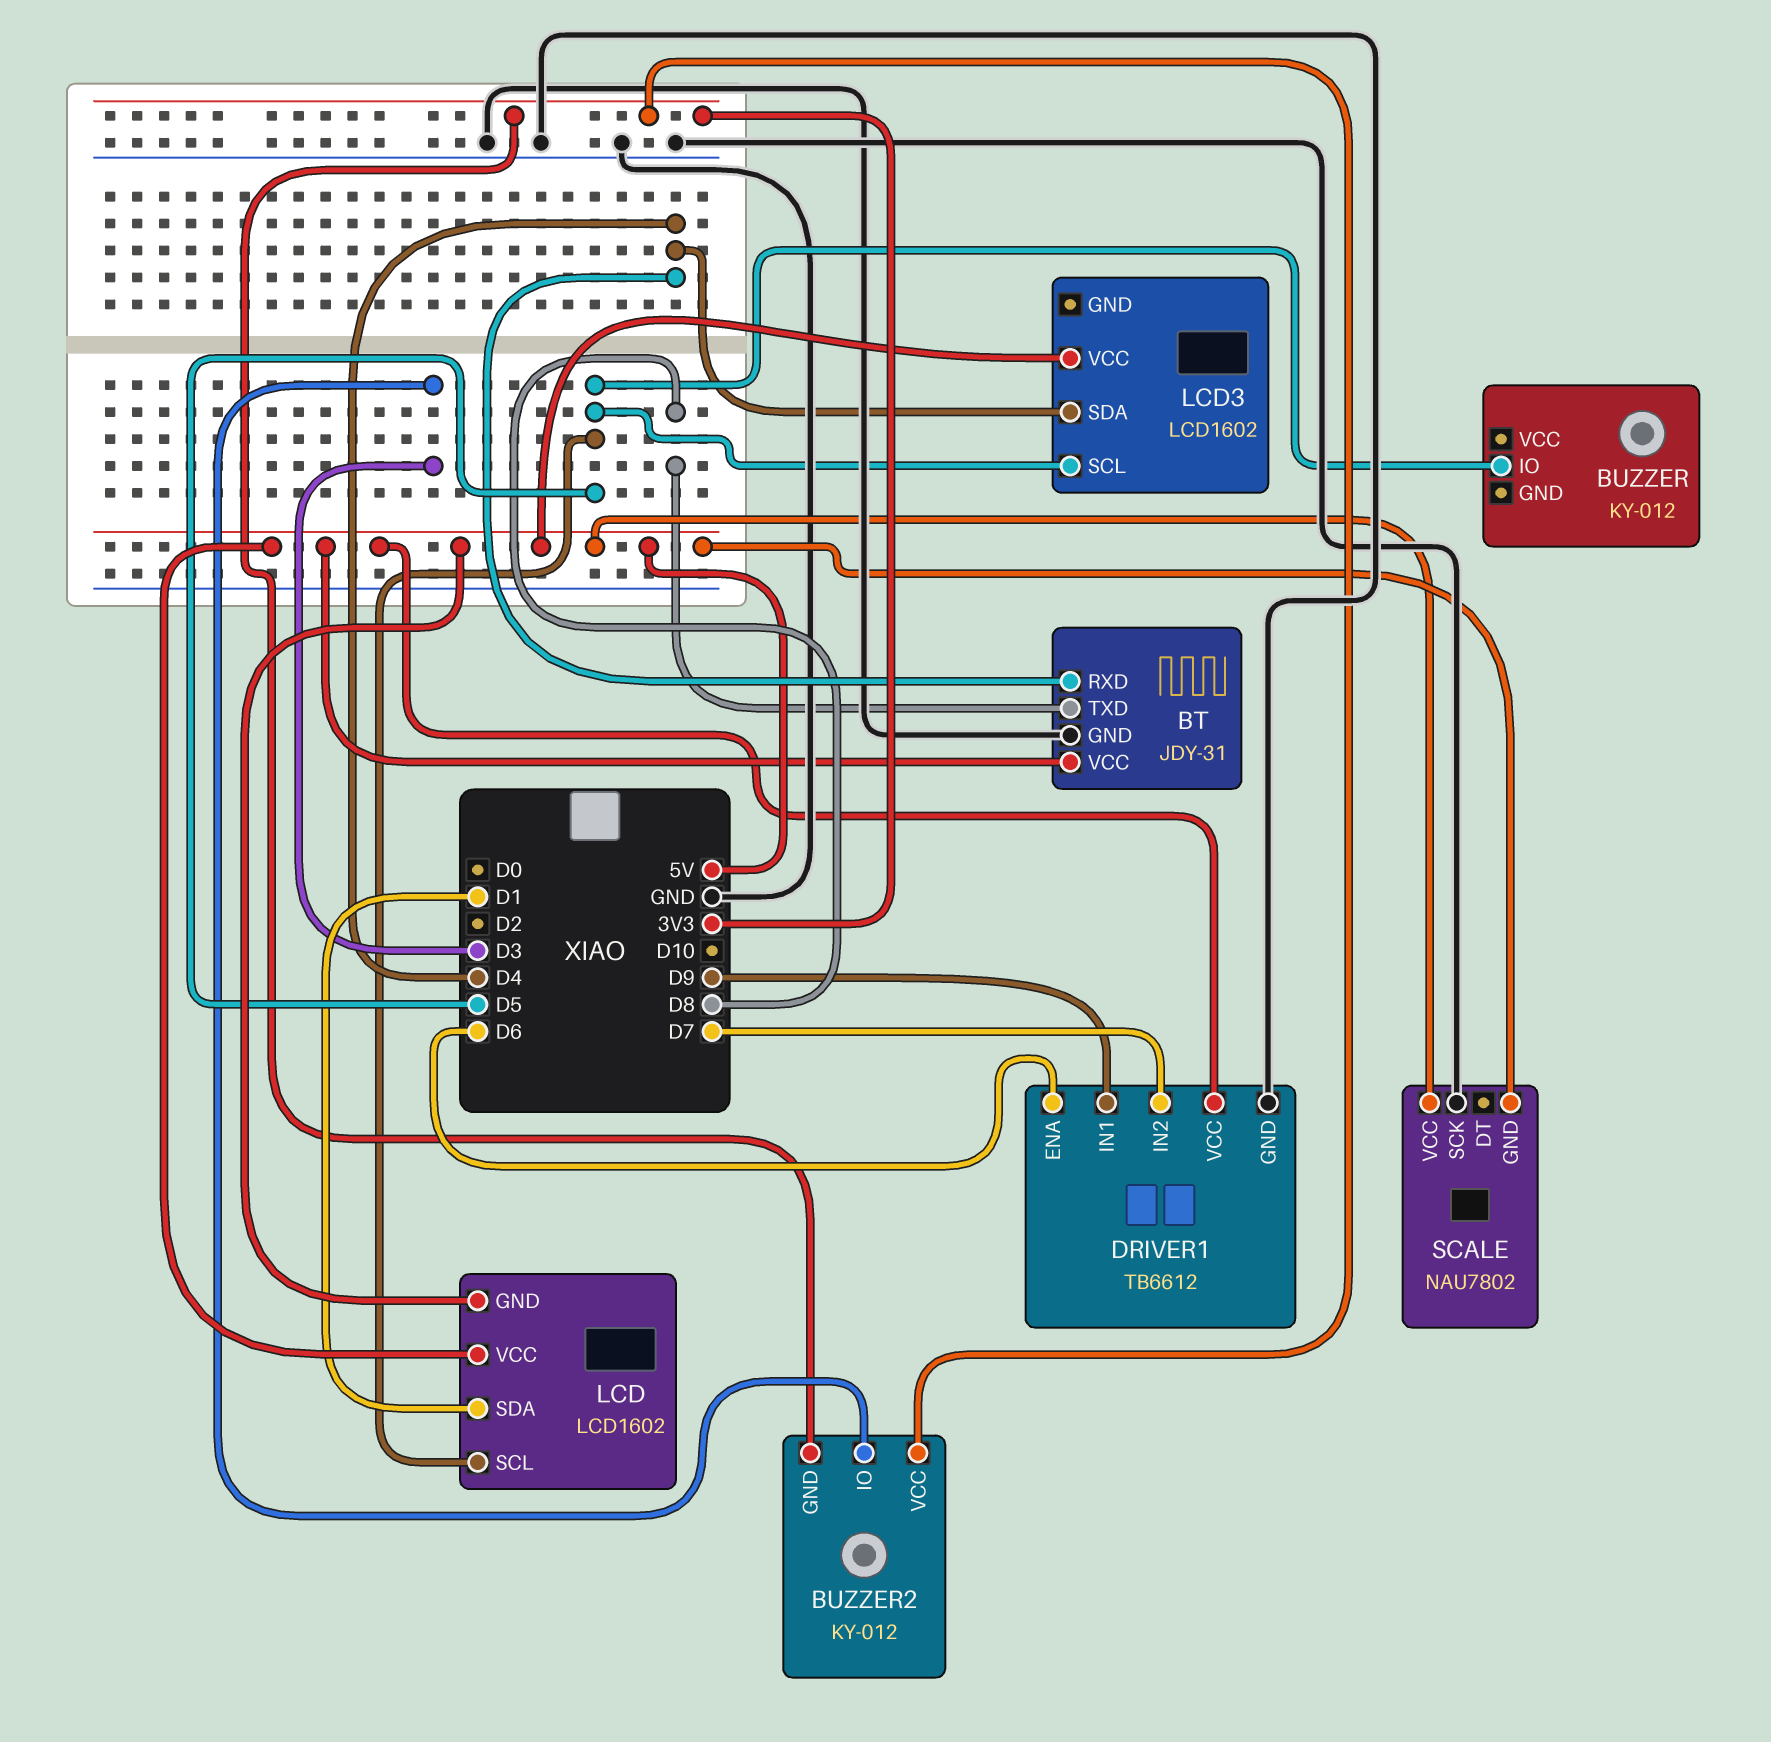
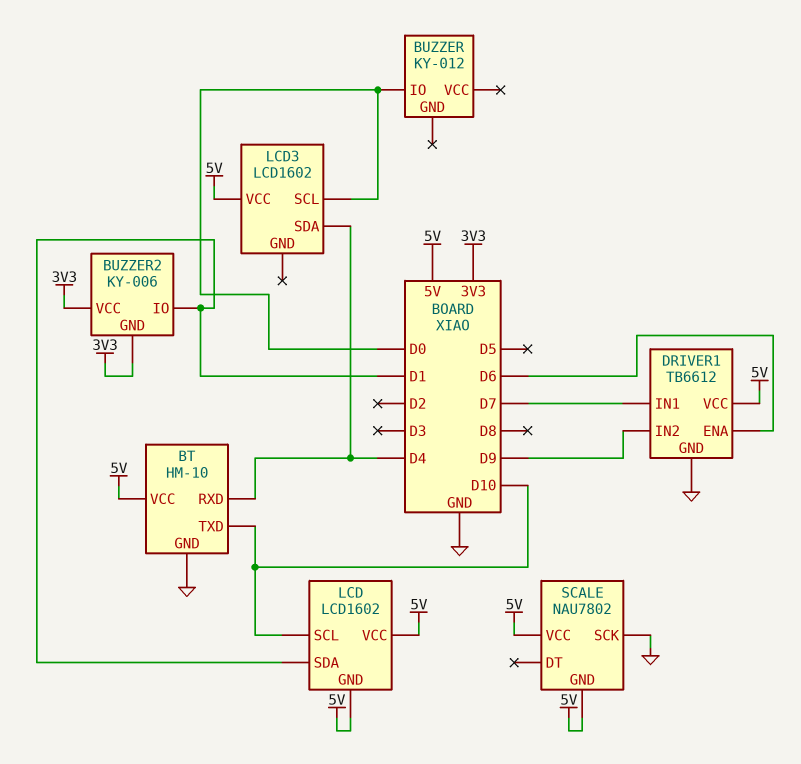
BT: JDY-31 -> HM-10
BT pin TXD: D8 -> D10
BUZZER pin IO: D5 -> D0
BUZZER2: KY-012 -> KY-006
BUZZER2 pin IO: D3 -> D1
DRIVER1 pin IN1: D9 -> D7
DRIVER1 pin IN2: D7 -> D9
LCD pin SCL: D5 -> D10
LCD3 pin SCL: D5 -> D0

